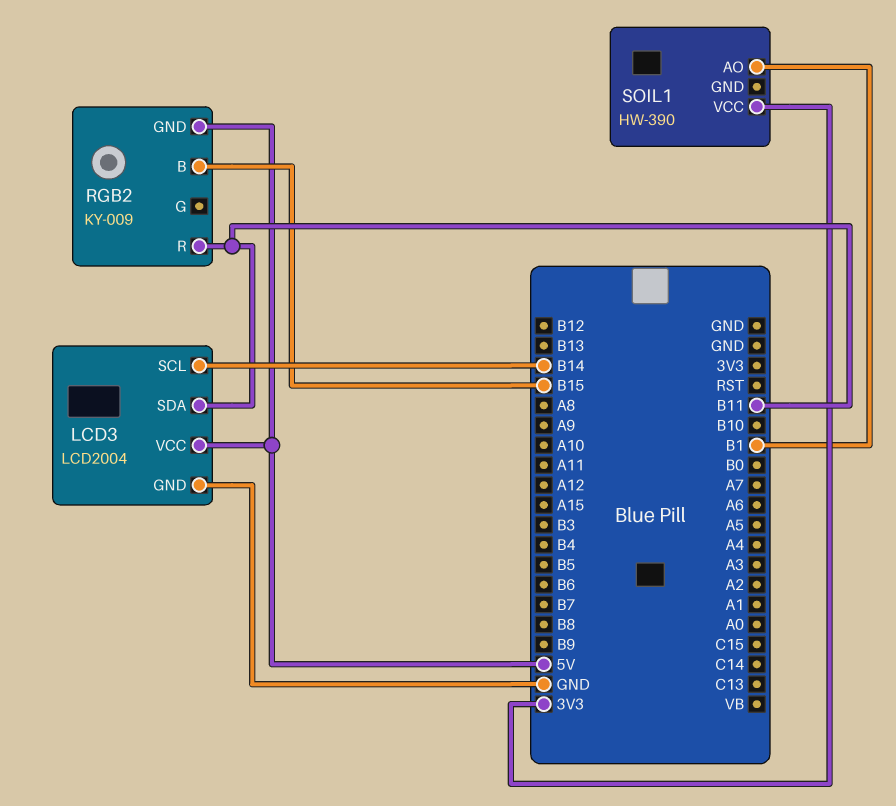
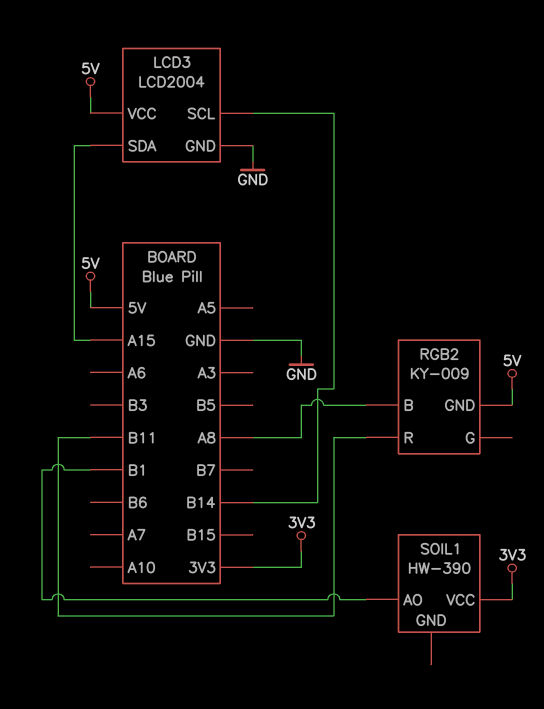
LCD3 pin SDA: B11 -> A15
RGB2 pin B: B15 -> A8

